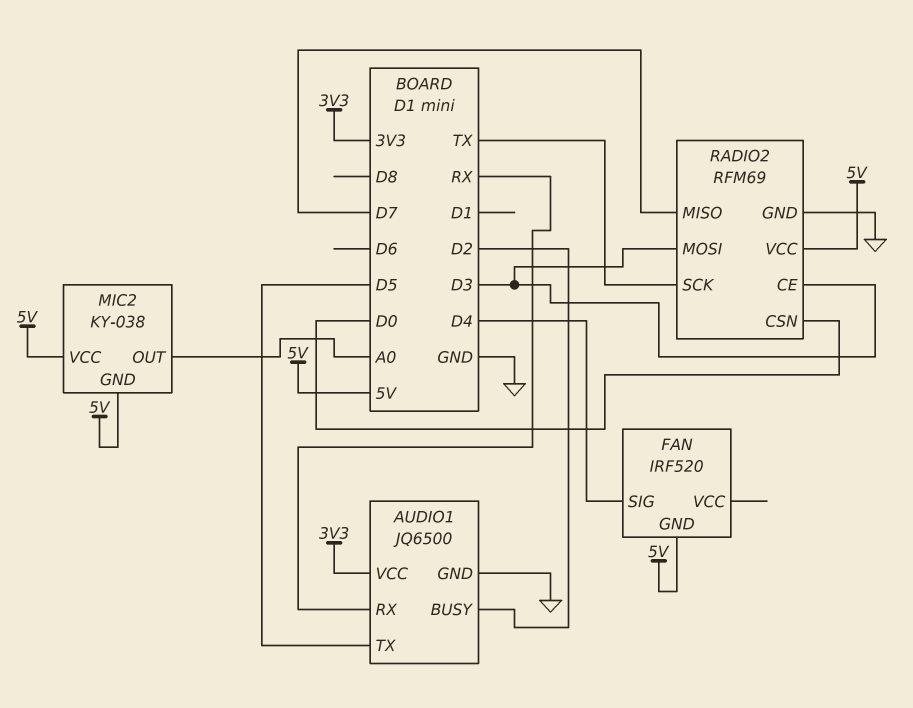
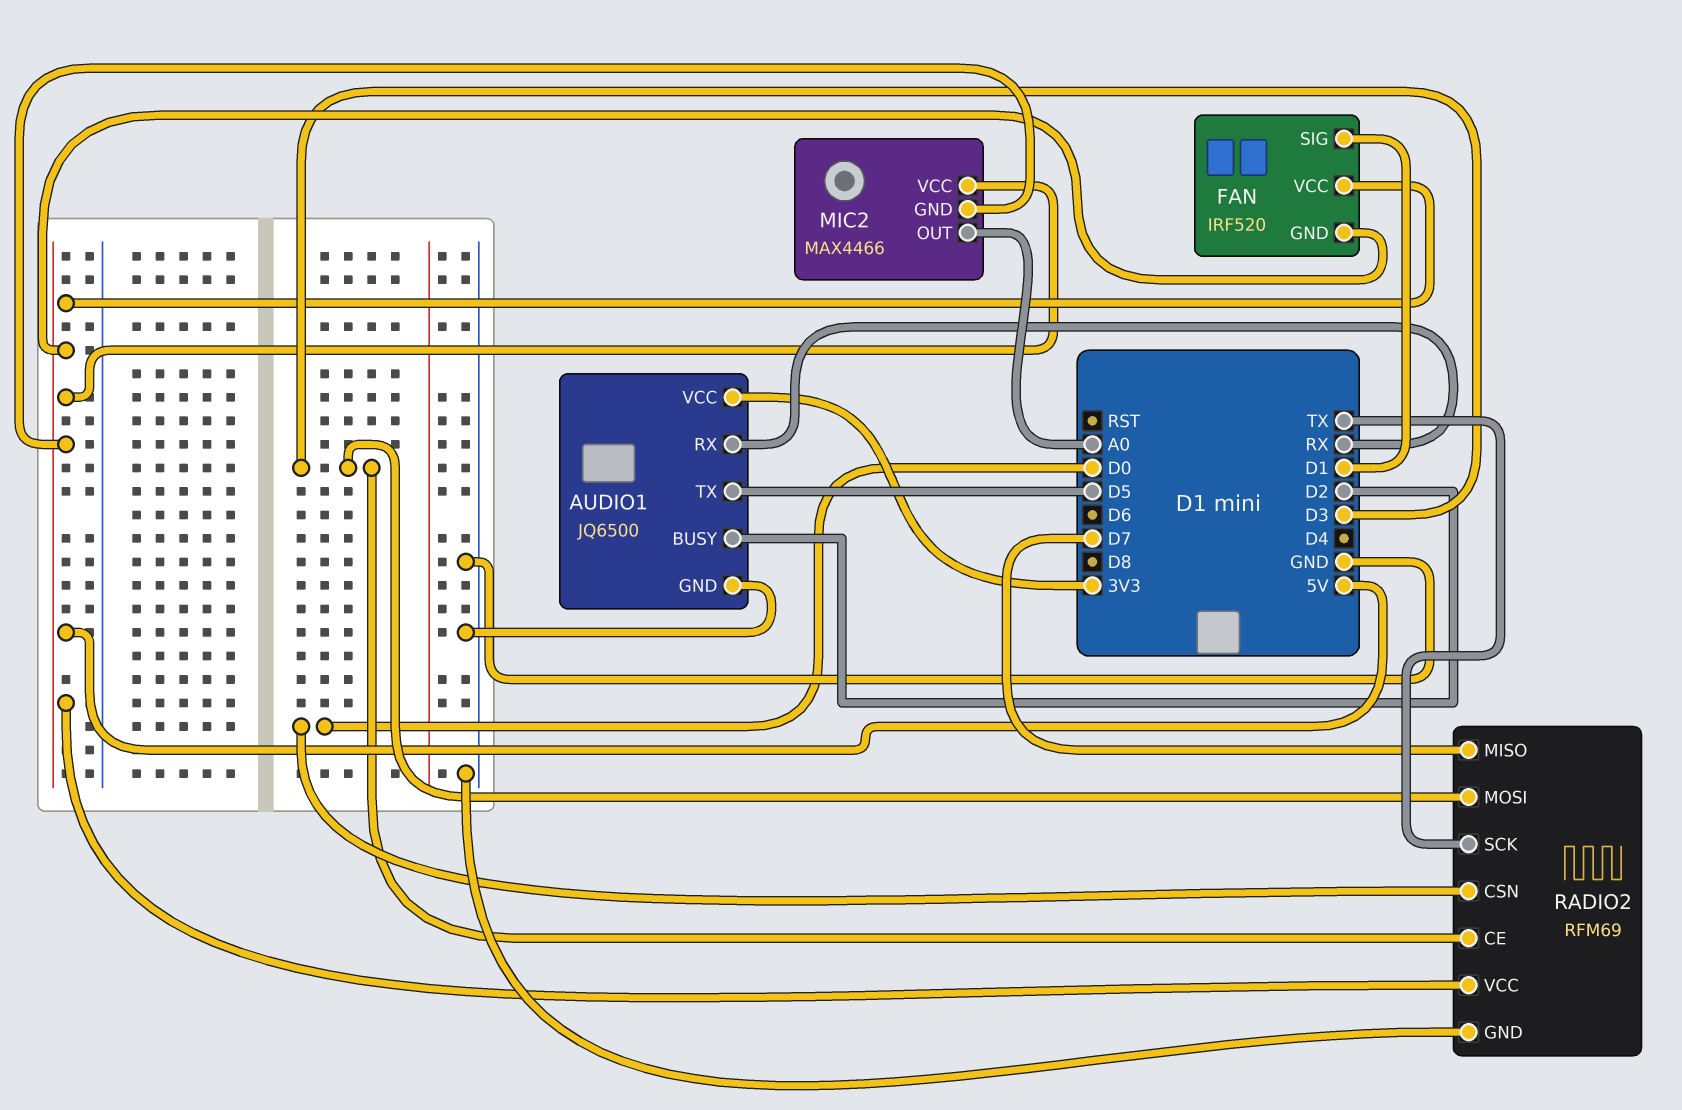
FAN pin SIG: D4 -> D1
FAN pin VCC: none -> 5V
MIC2: KY-038 -> MAX4466

